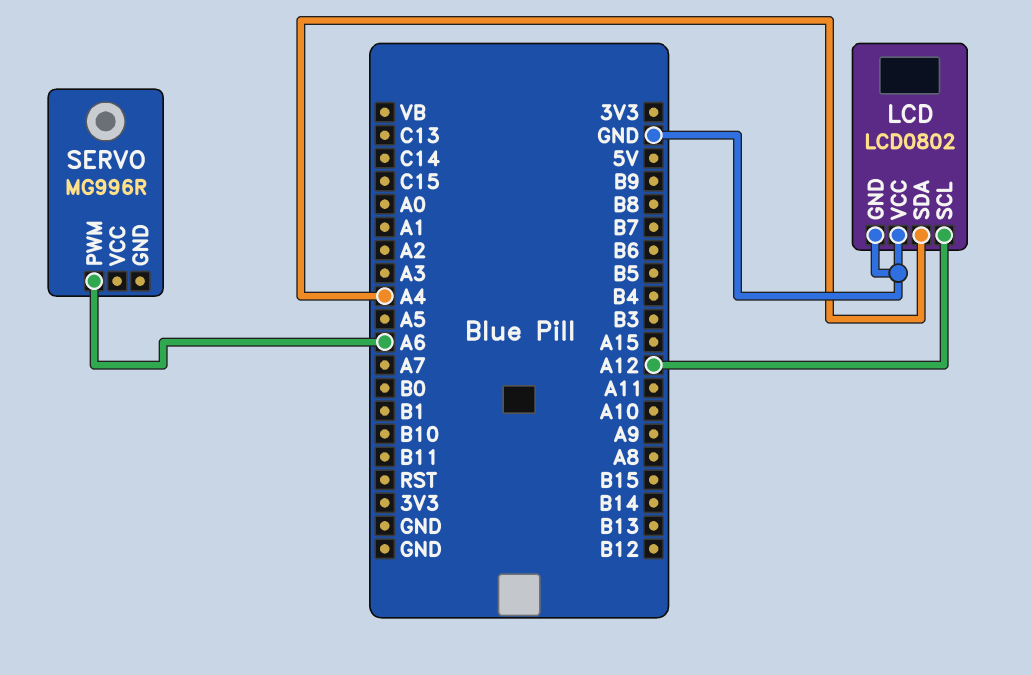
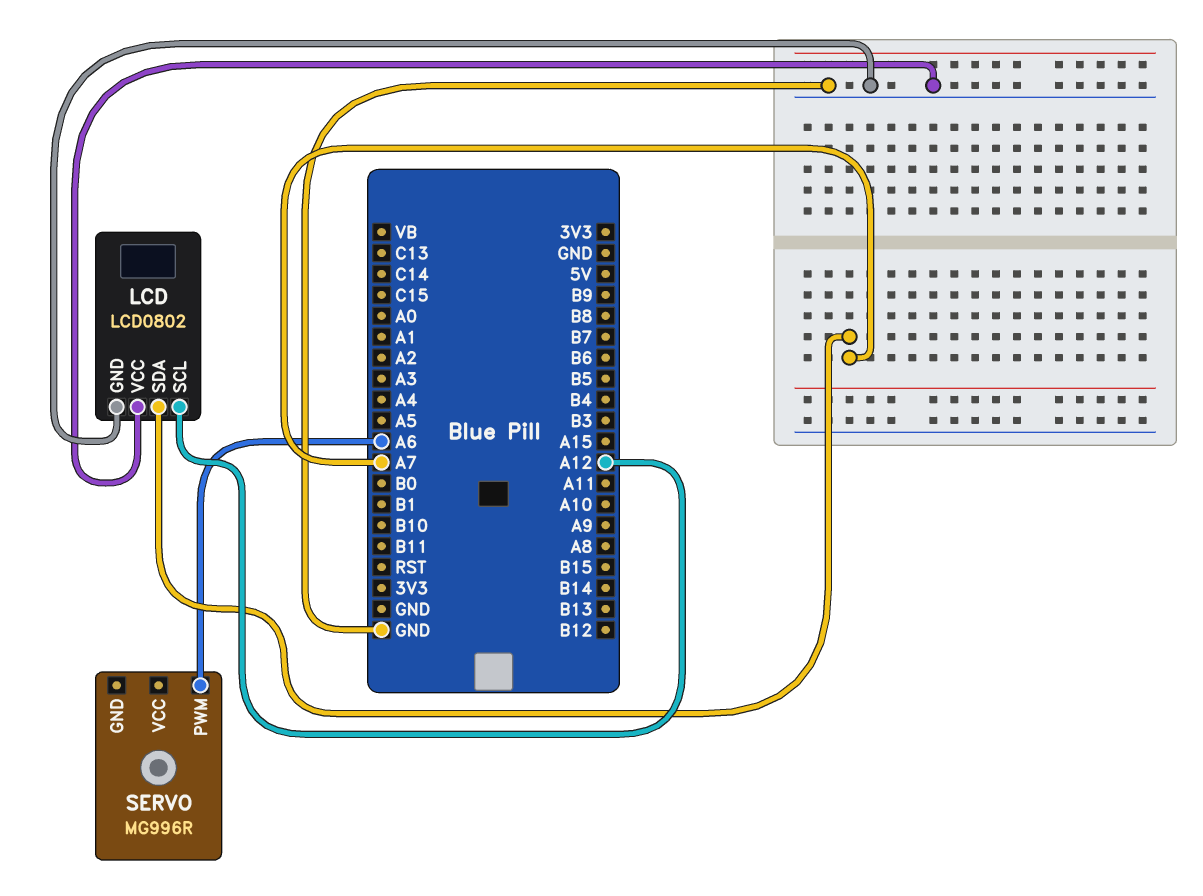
LCD pin SDA: A4 -> A7

